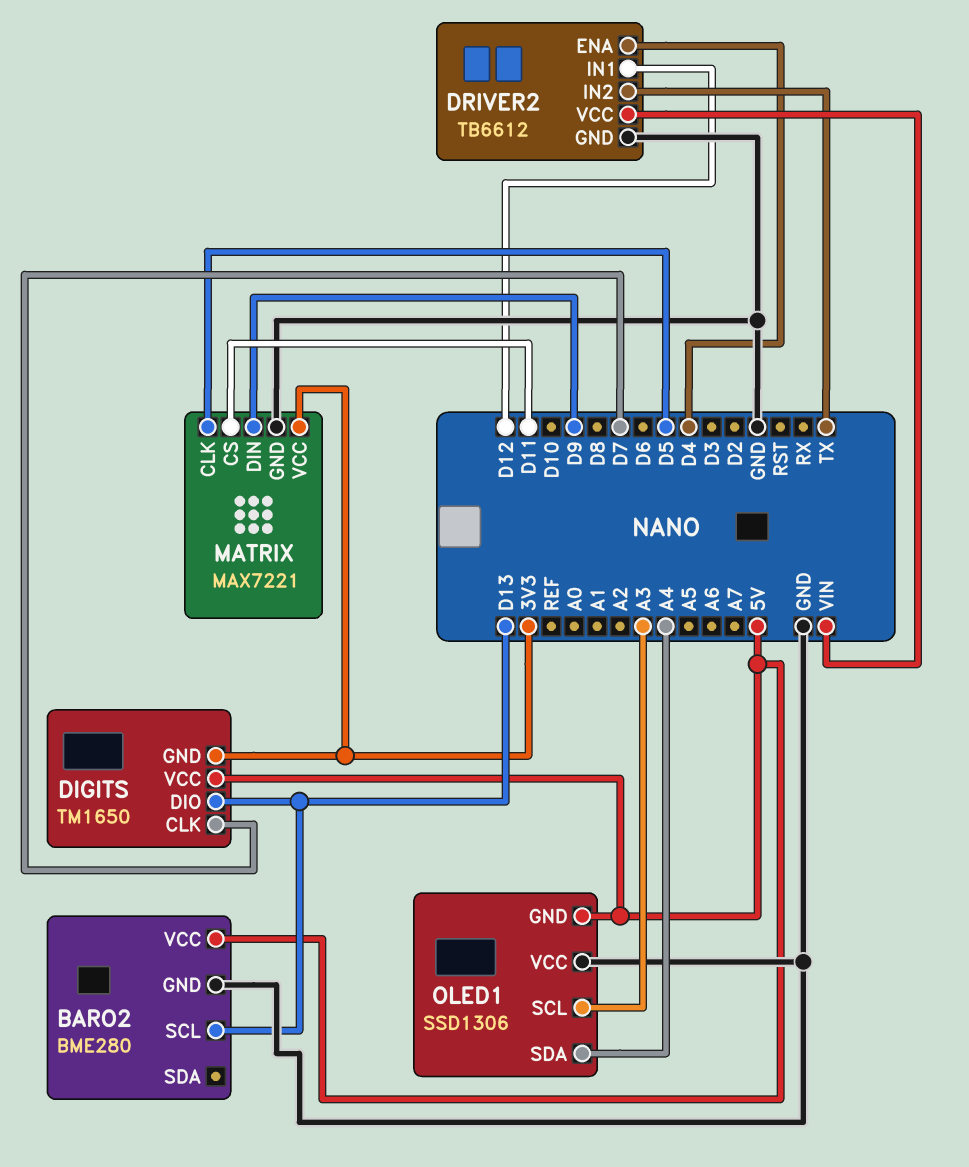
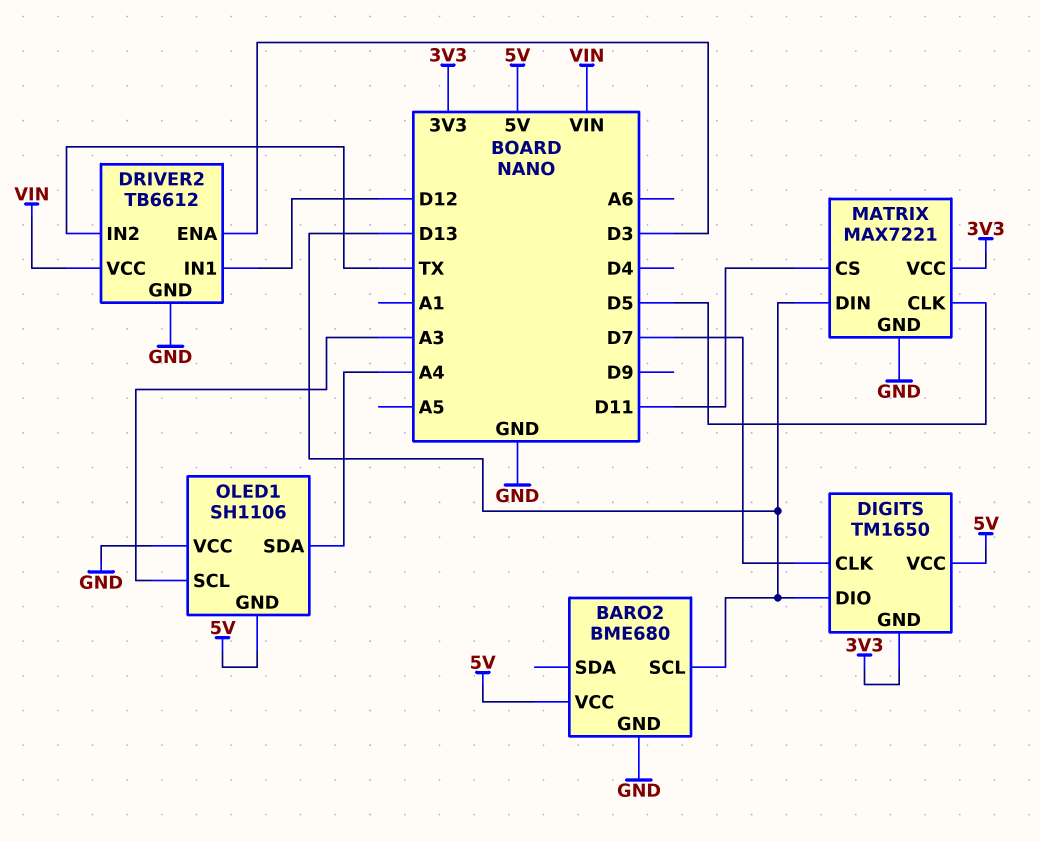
BARO2: BME280 -> BME680
DRIVER2 pin ENA: D4 -> D3
MATRIX pin DIN: D9 -> D13
OLED1: SSD1306 -> SH1106

